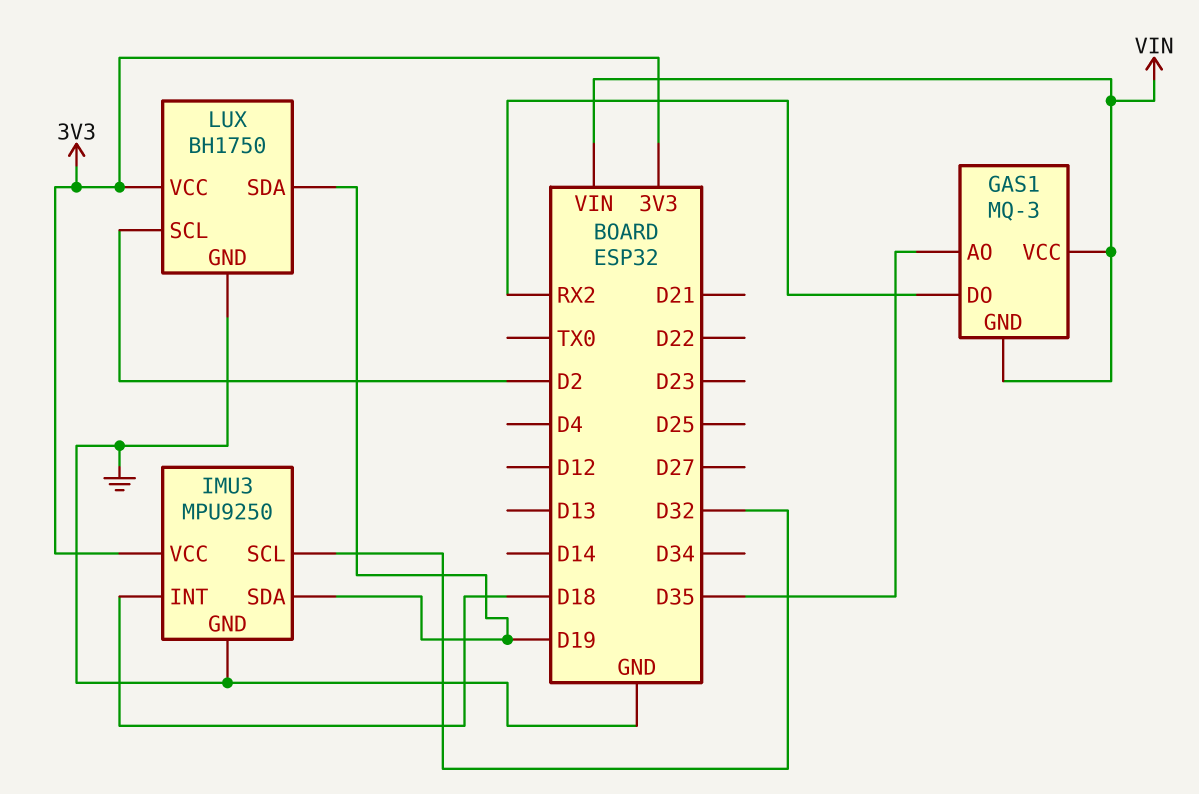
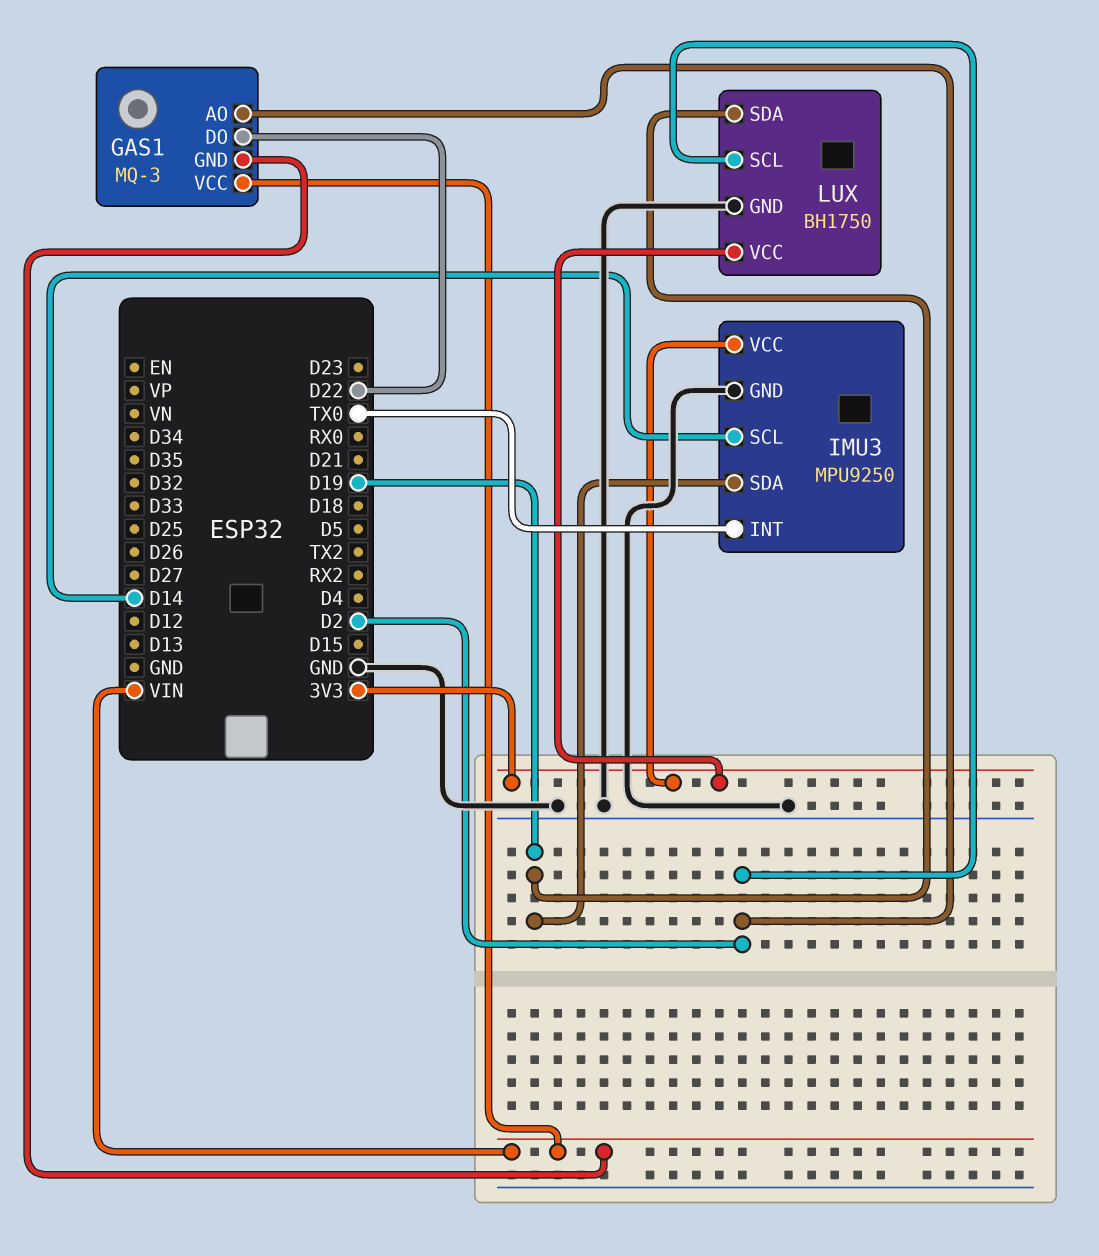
GAS1 pin AO: D35 -> D2
GAS1 pin DO: RX2 -> D22
IMU3 pin INT: D18 -> TX0
IMU3 pin SCL: D32 -> D14

